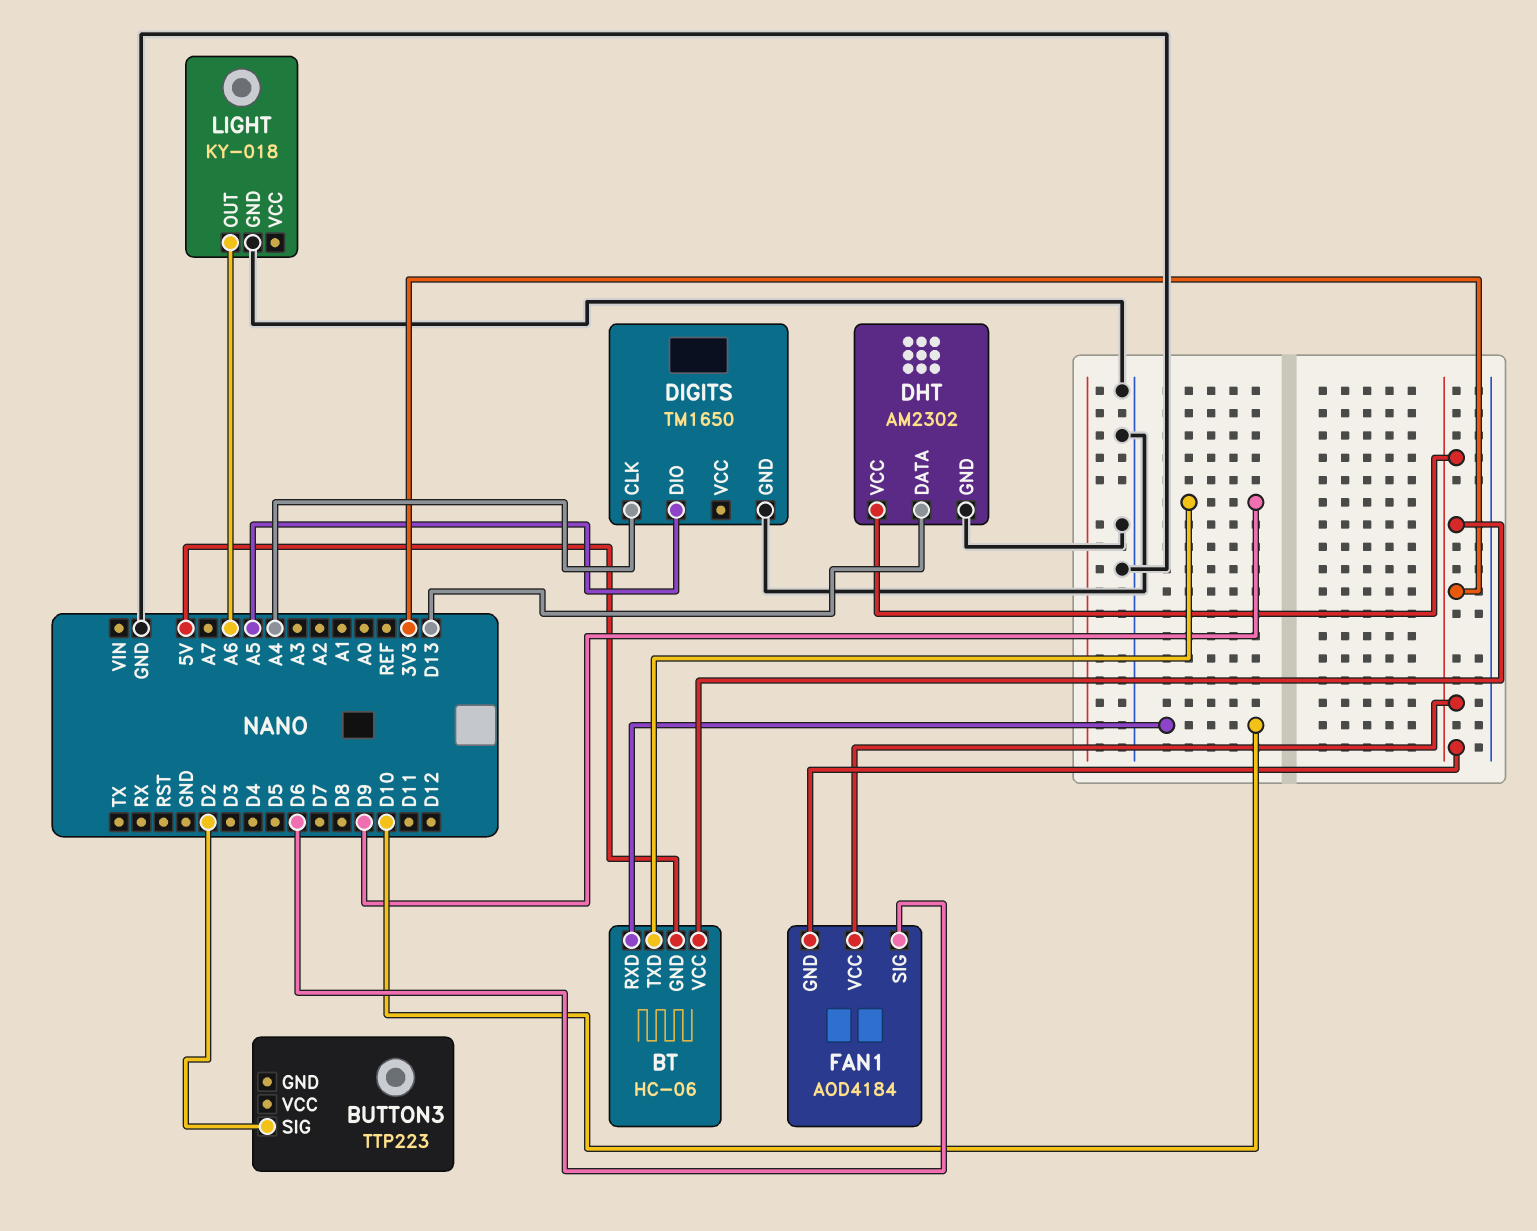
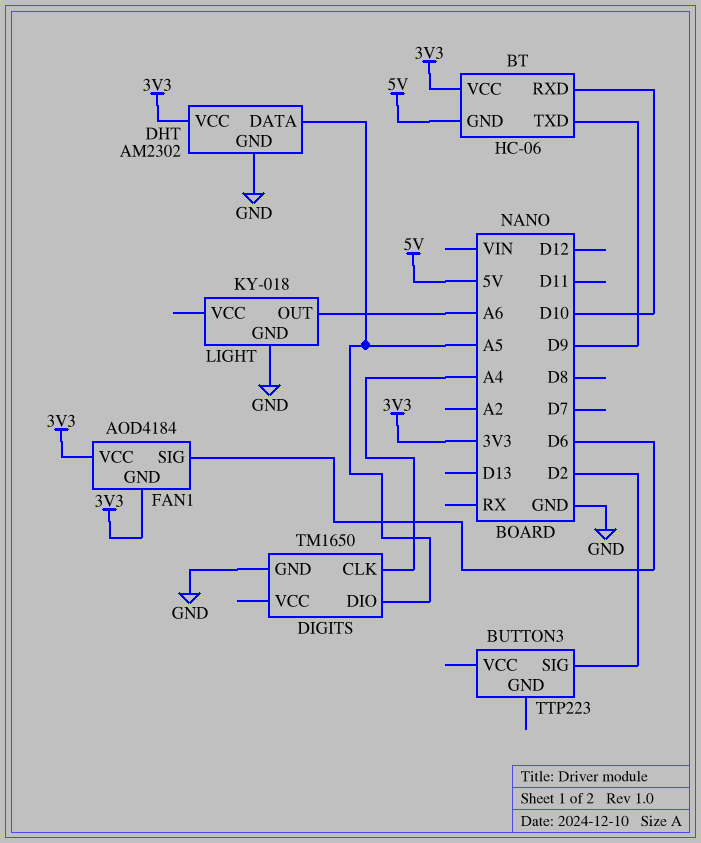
DHT pin DATA: D13 -> A5

